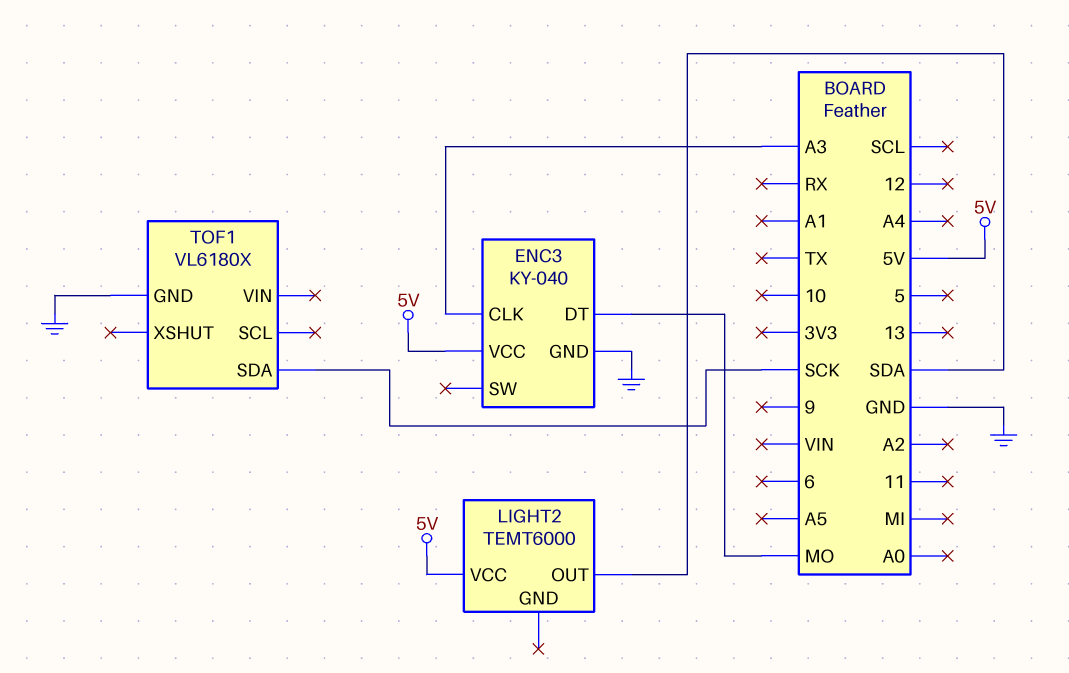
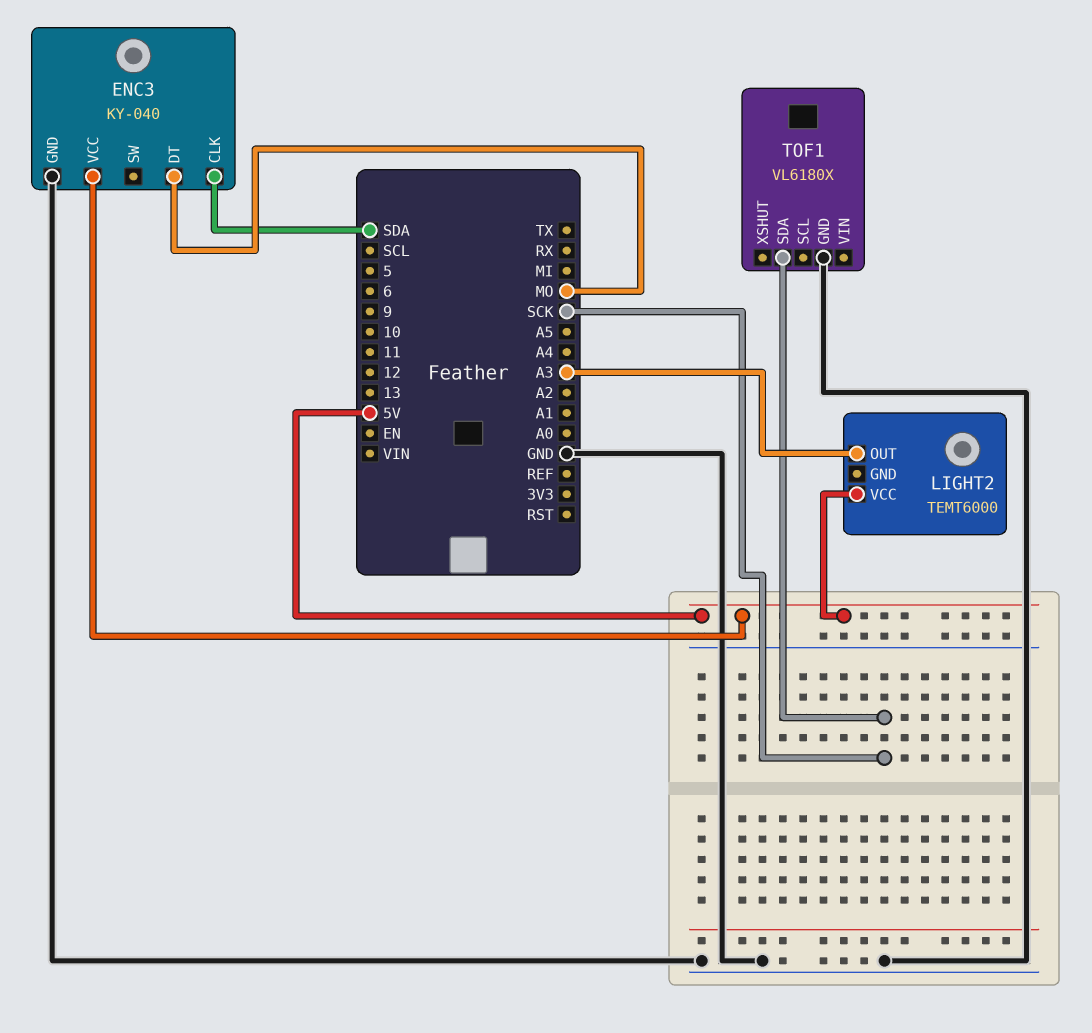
ENC3 pin CLK: A3 -> SDA
LIGHT2 pin OUT: SDA -> A3

